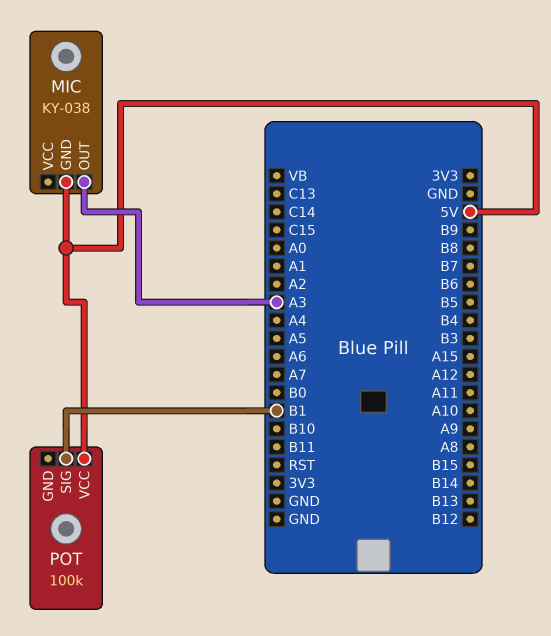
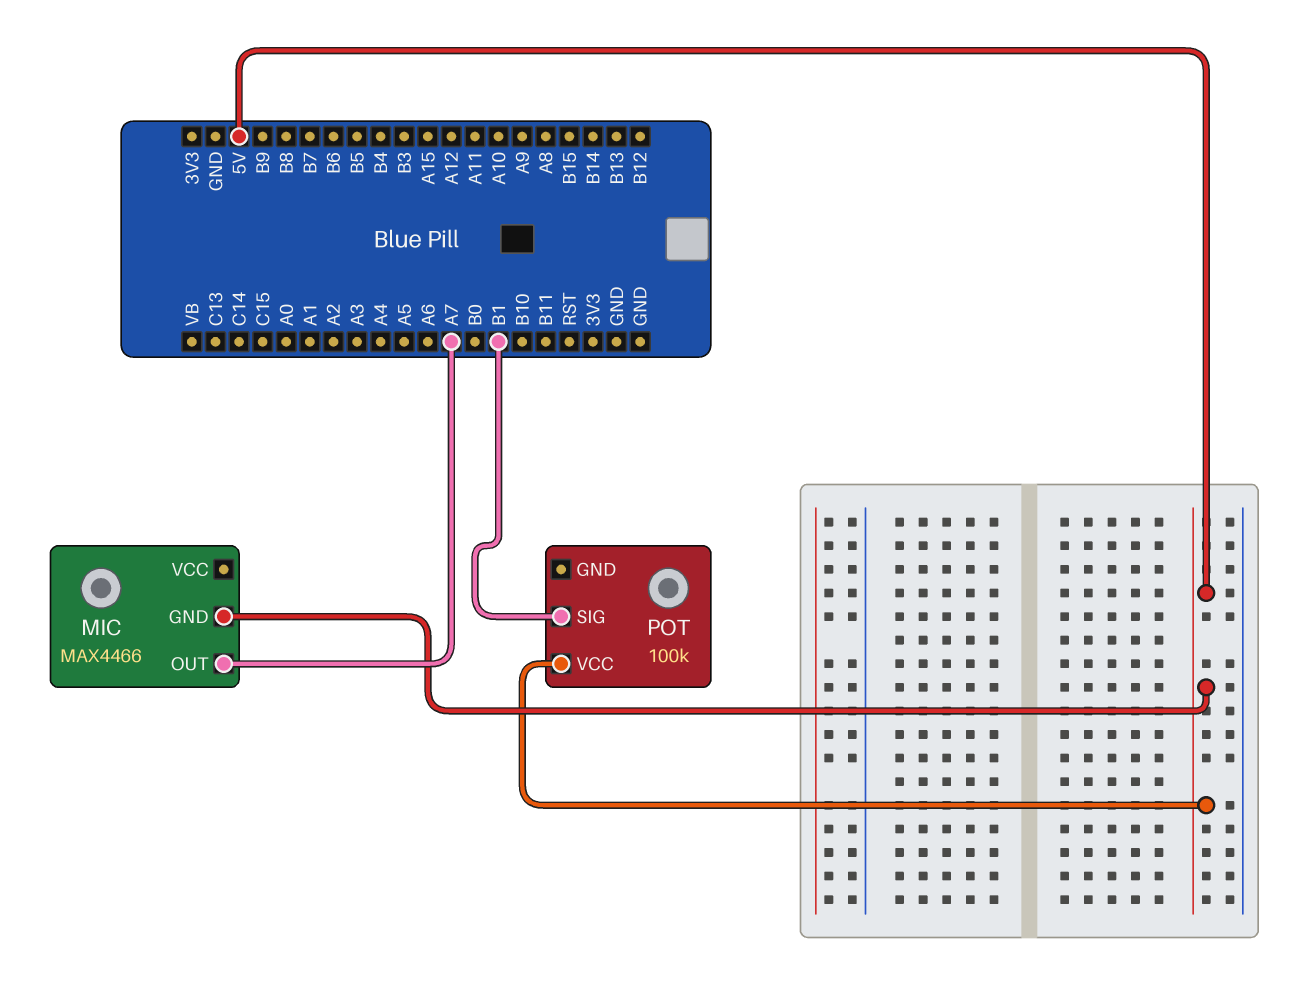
MIC: KY-038 -> MAX4466
MIC pin OUT: A3 -> A7

